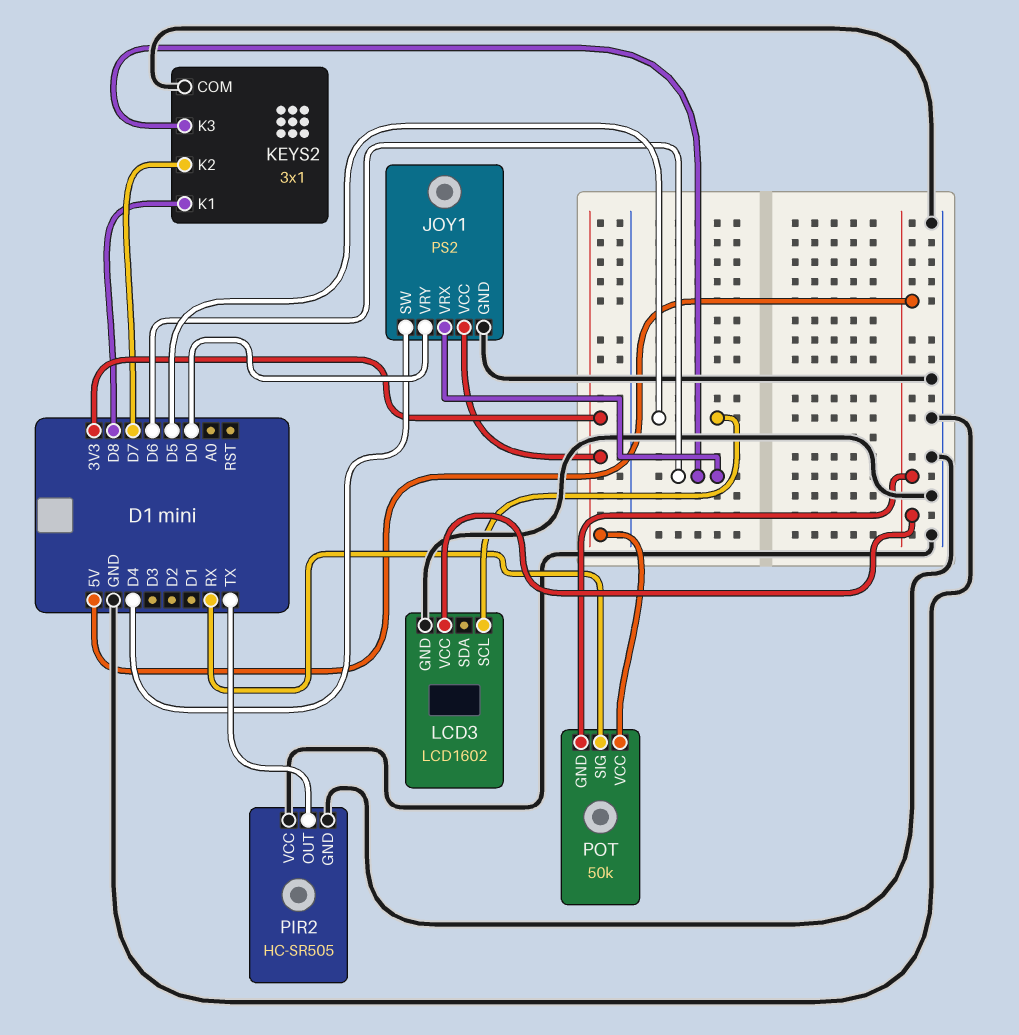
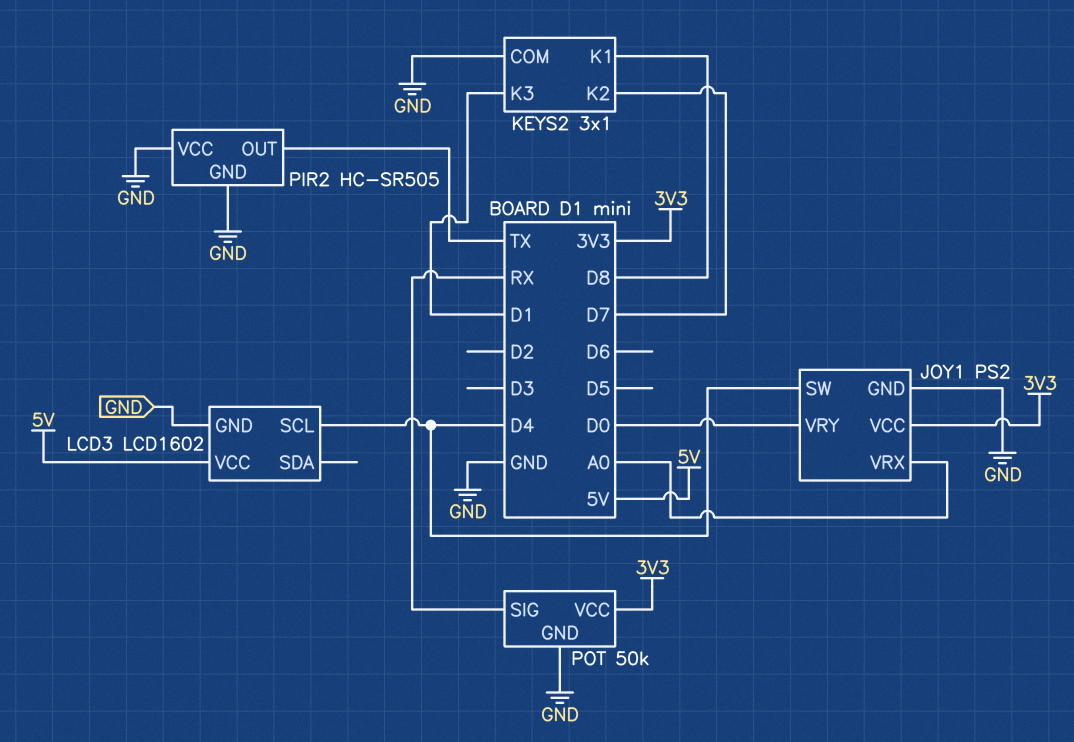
JOY1 pin VRX: D6 -> A0
KEYS2 pin K3: D6 -> D1
LCD3 pin SCL: D5 -> D4
POT pin GND: 5V -> GND

